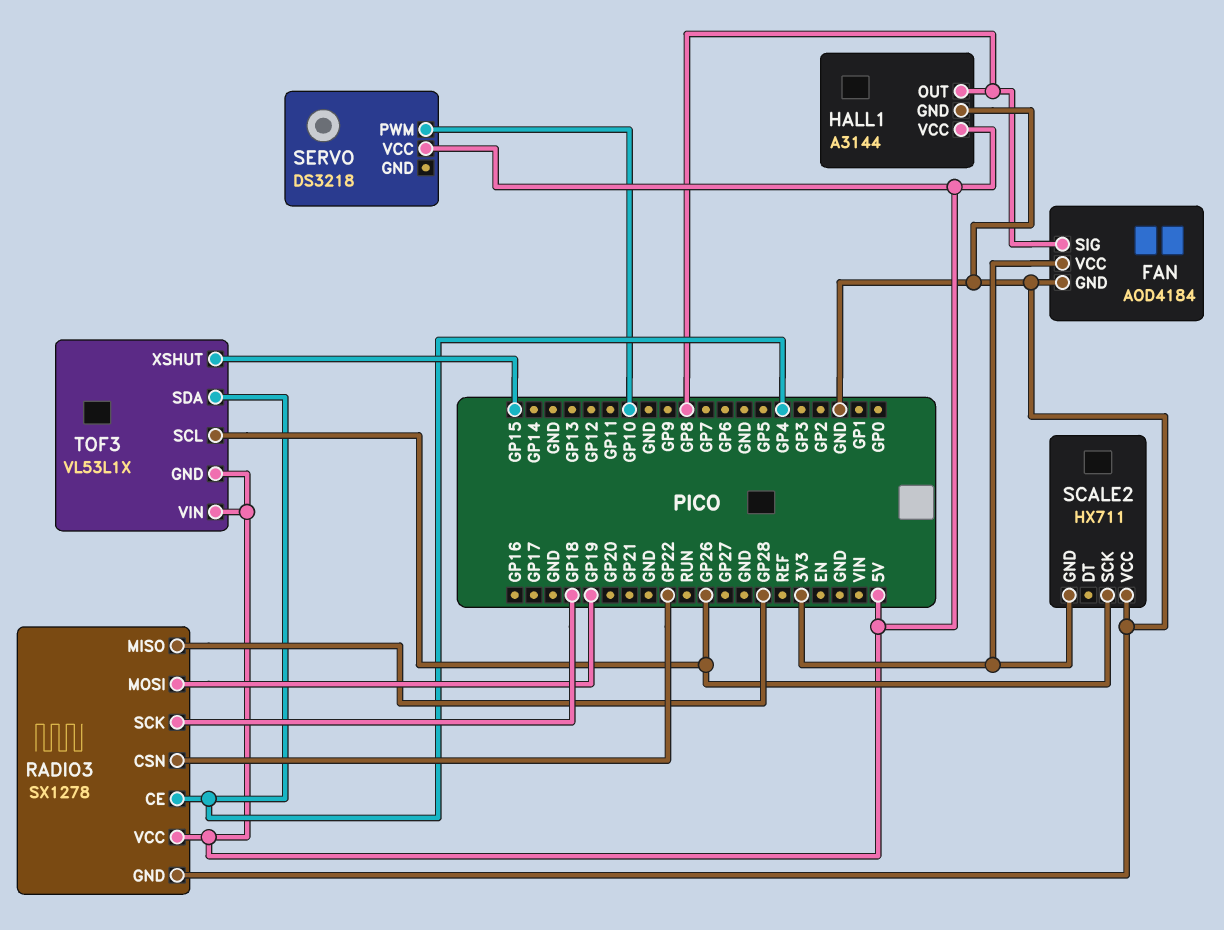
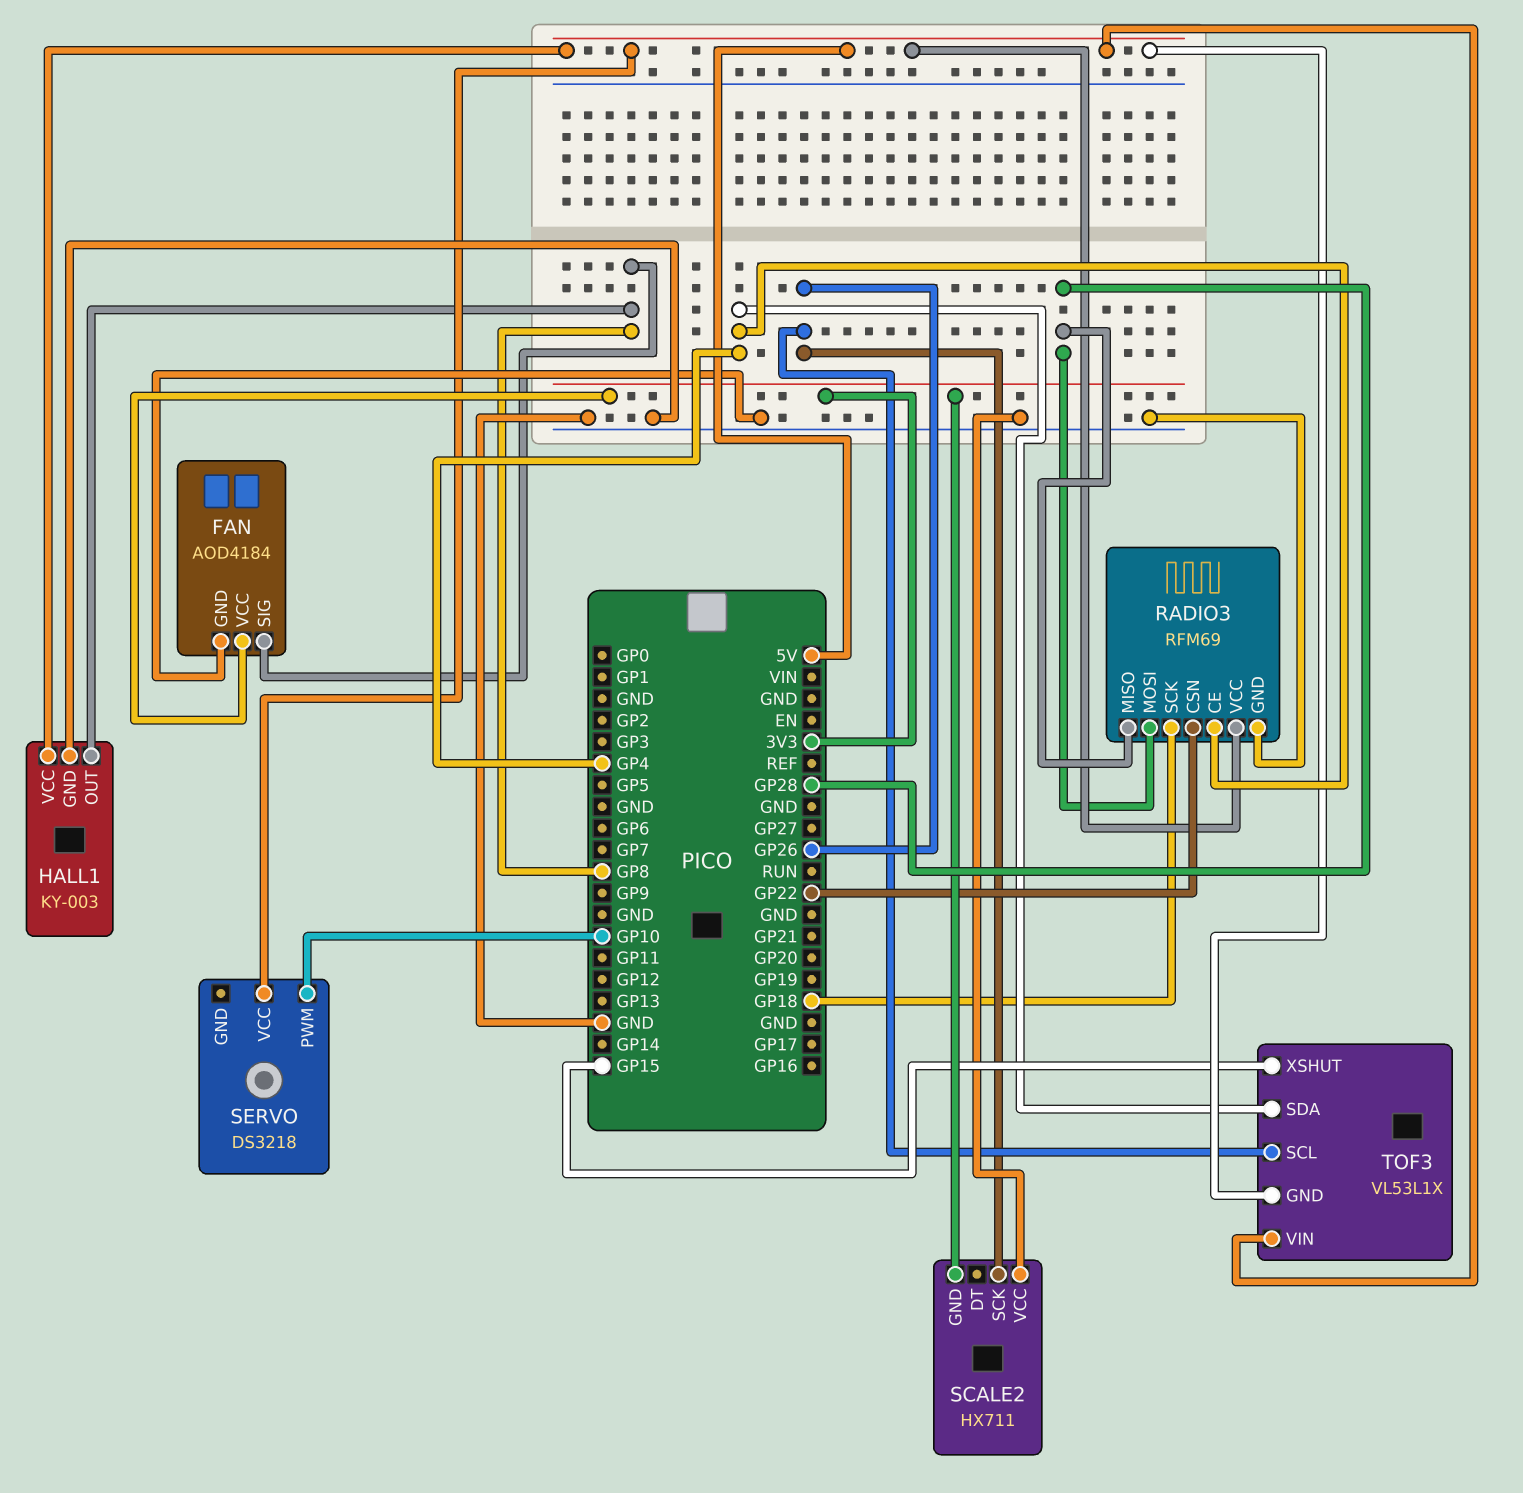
HALL1: A3144 -> KY-003
RADIO3: SX1278 -> RFM69
RADIO3 pin MOSI: GP19 -> GP28

